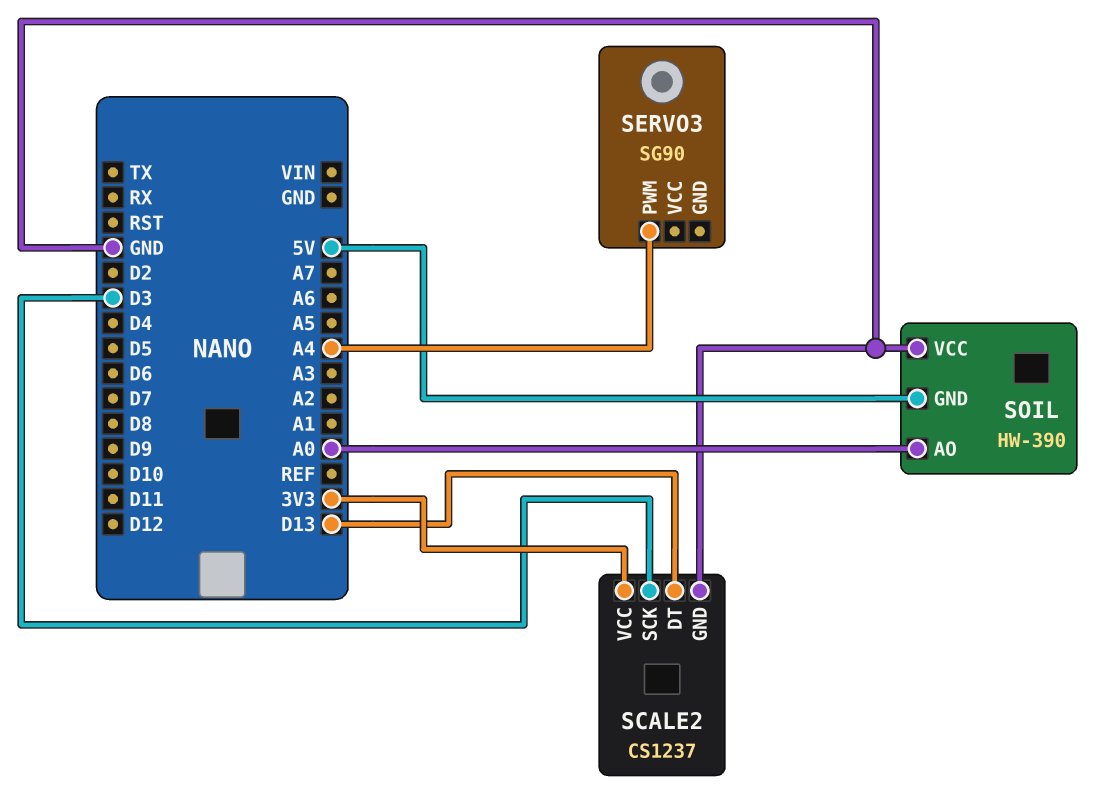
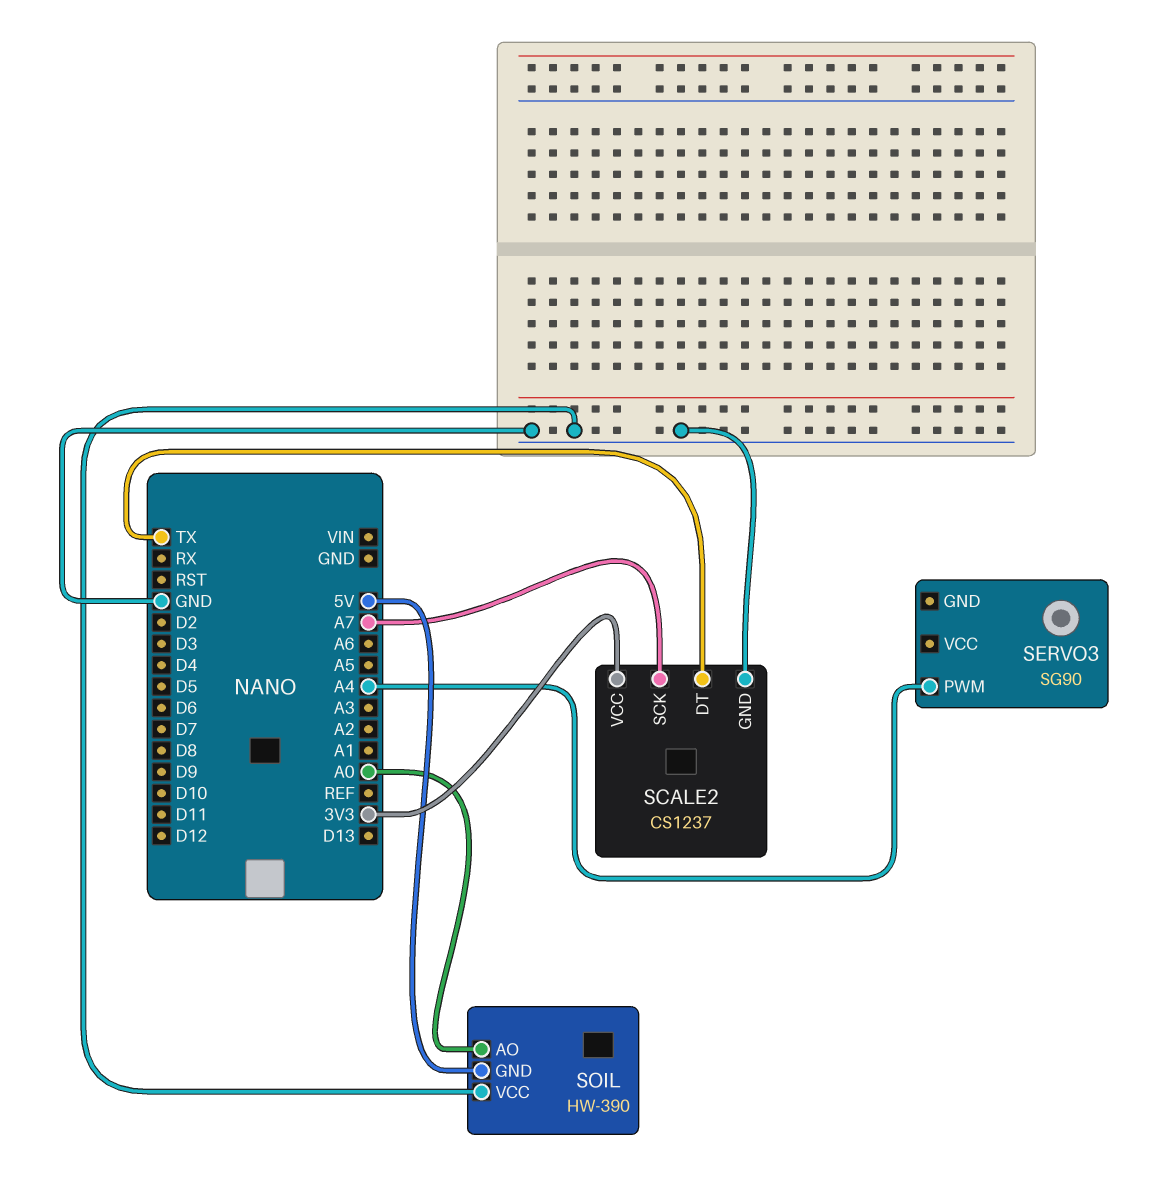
SCALE2 pin DT: D13 -> TX
SCALE2 pin SCK: D3 -> A7

